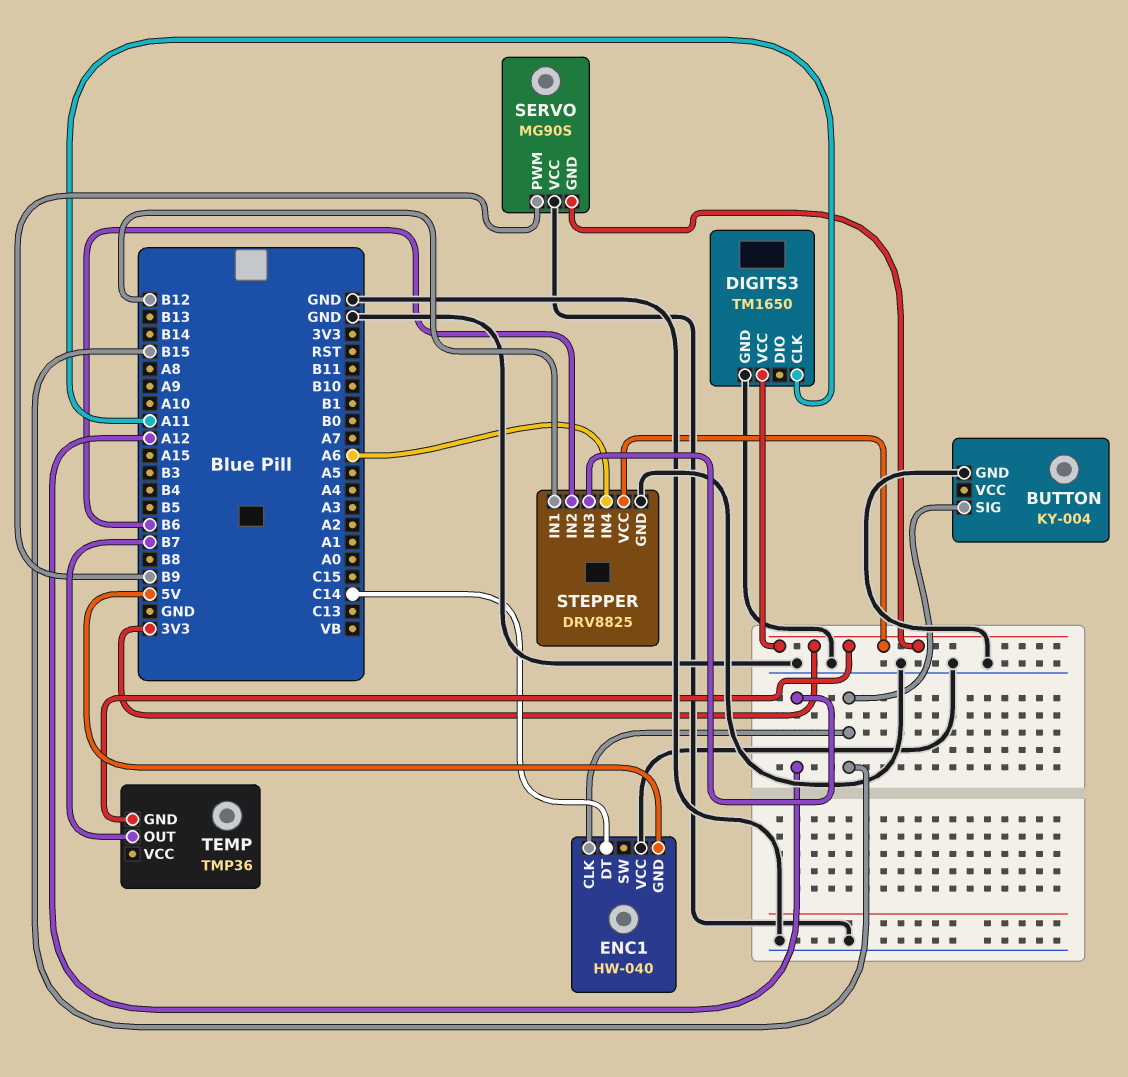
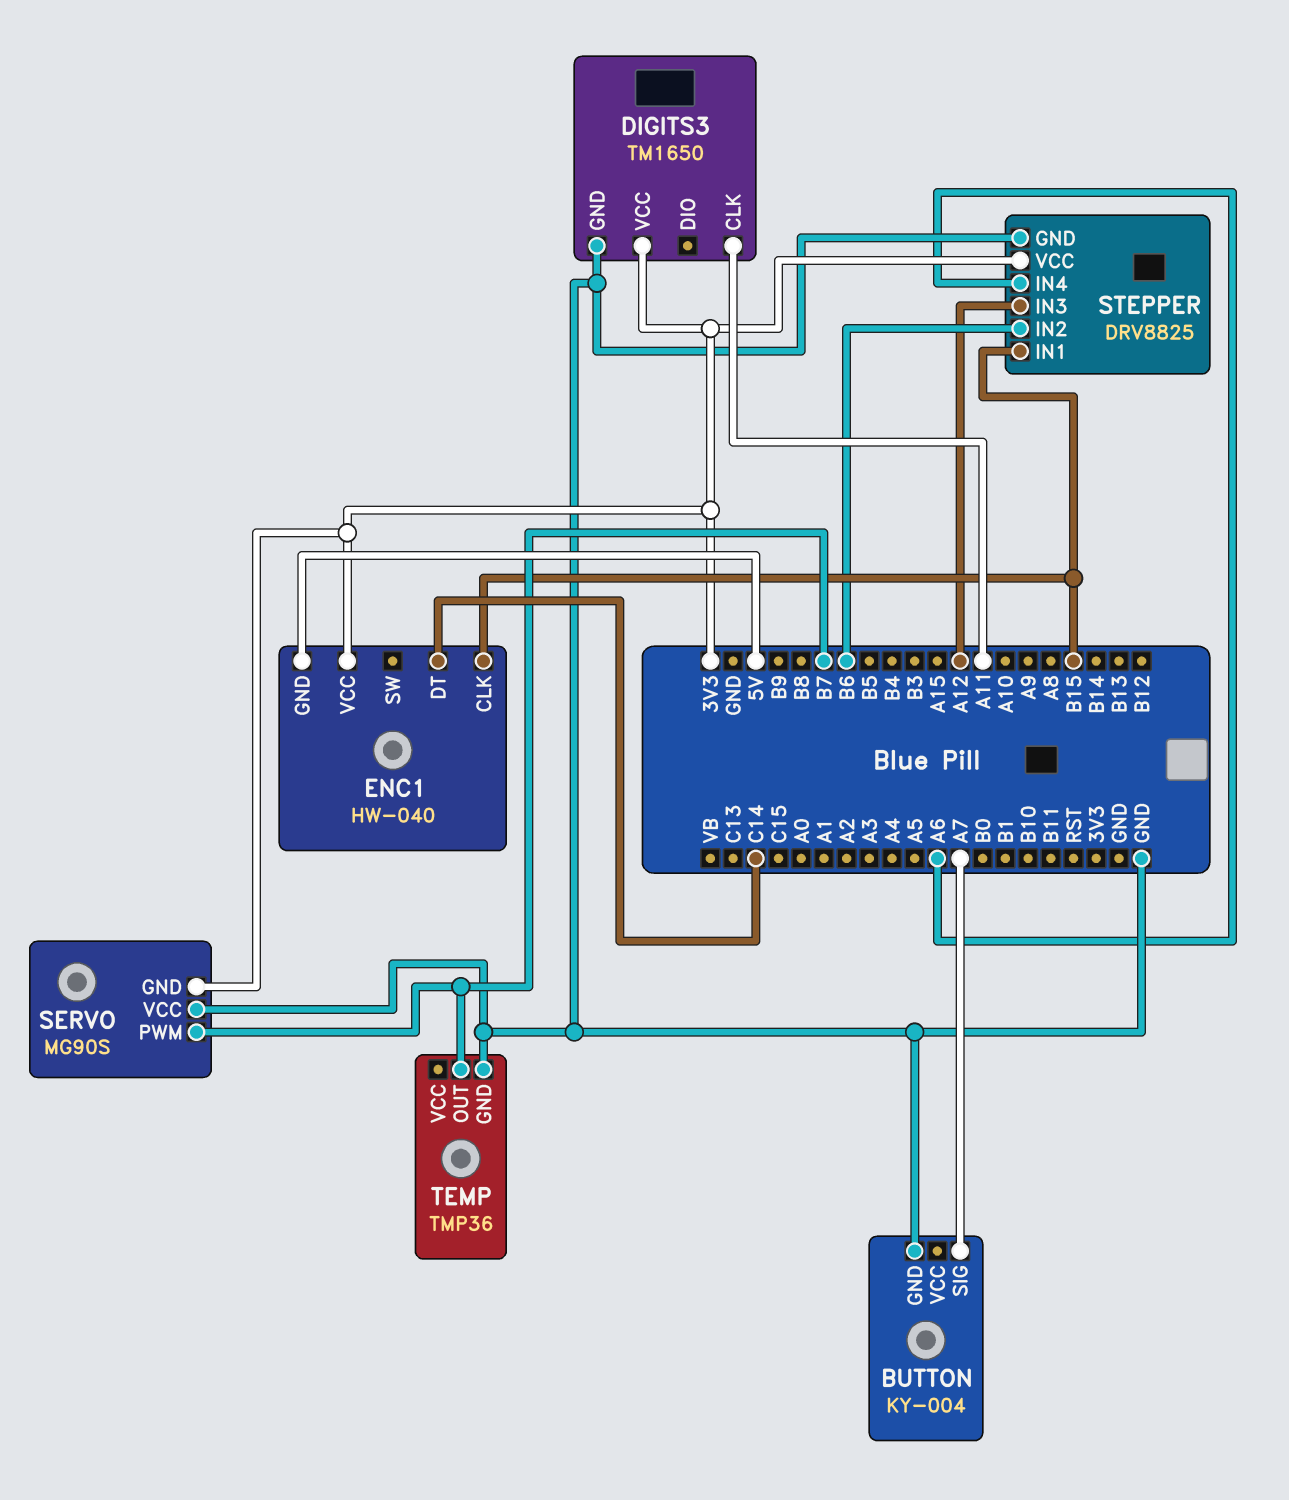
BUTTON pin SIG: B15 -> A7
ENC1 pin VCC: GND -> 3V3
SERVO pin PWM: B9 -> B7
STEPPER pin IN1: B12 -> B15
TEMP pin GND: 3V3 -> GND

